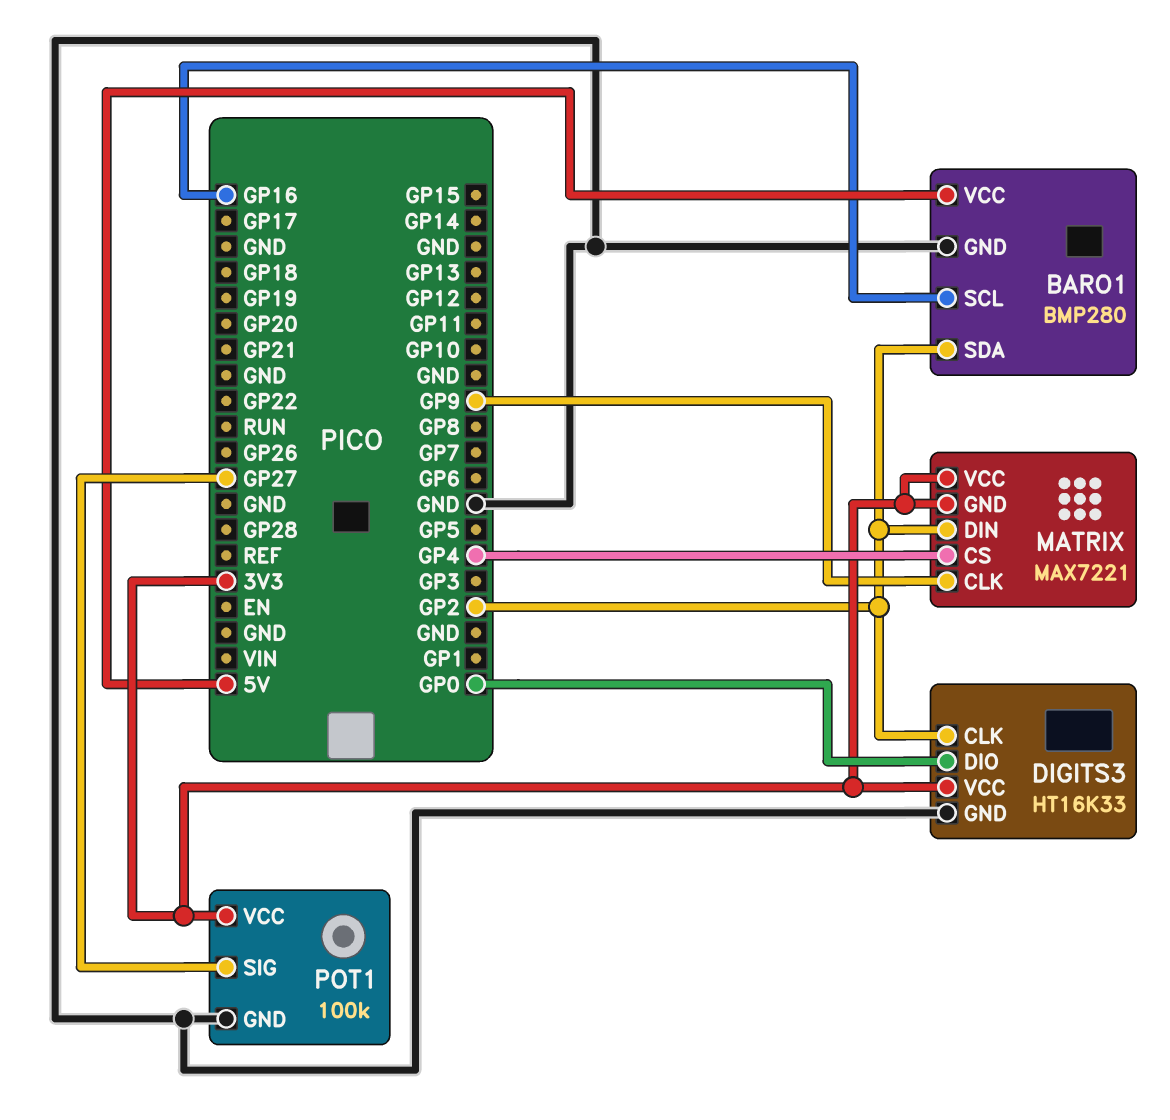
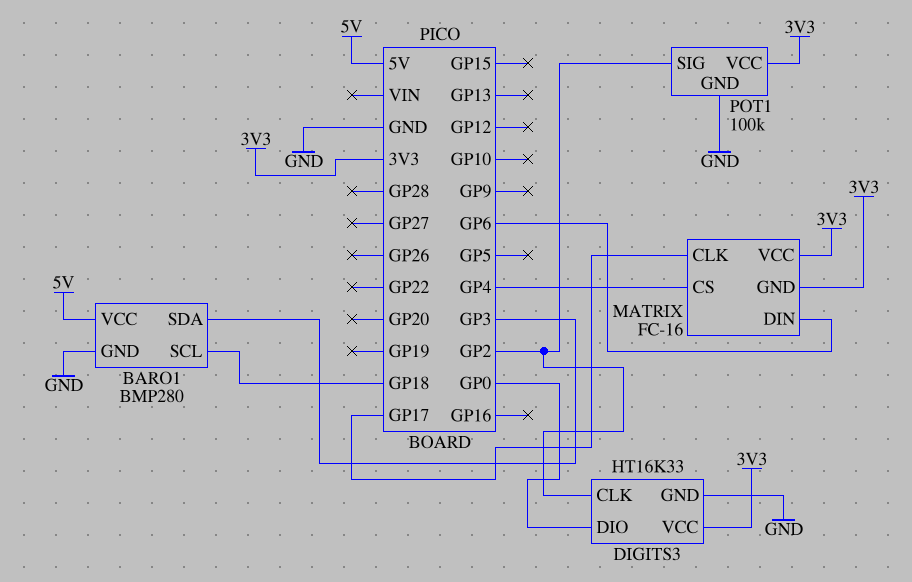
BARO1 pin SCL: GP16 -> GP18
BARO1 pin SDA: GP2 -> GP3
MATRIX: MAX7221 -> FC-16
MATRIX pin CLK: GP9 -> GP17
MATRIX pin DIN: GP2 -> GP6
POT1 pin SIG: GP27 -> GP2

